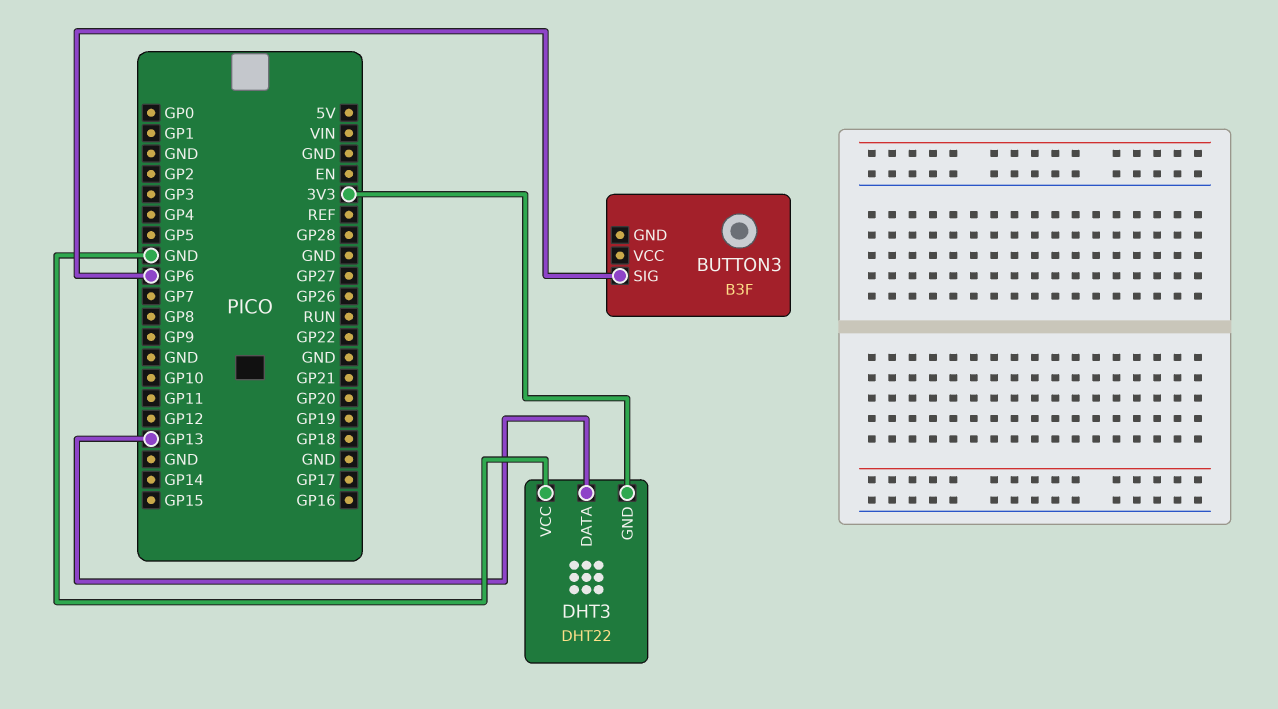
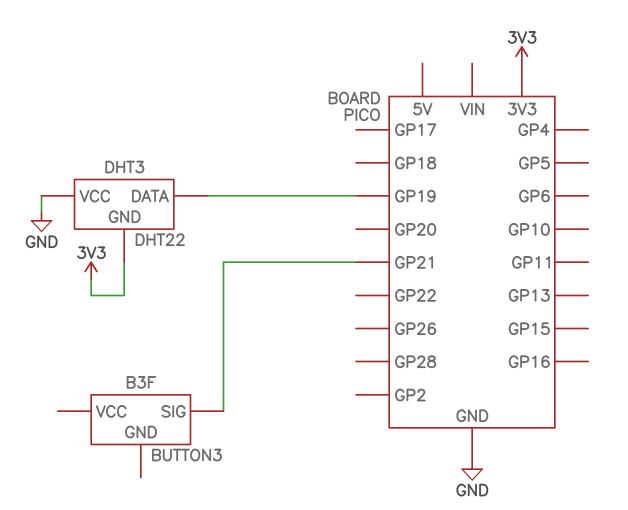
BUTTON3 pin SIG: GP6 -> GP21
DHT3 pin DATA: GP13 -> GP19

